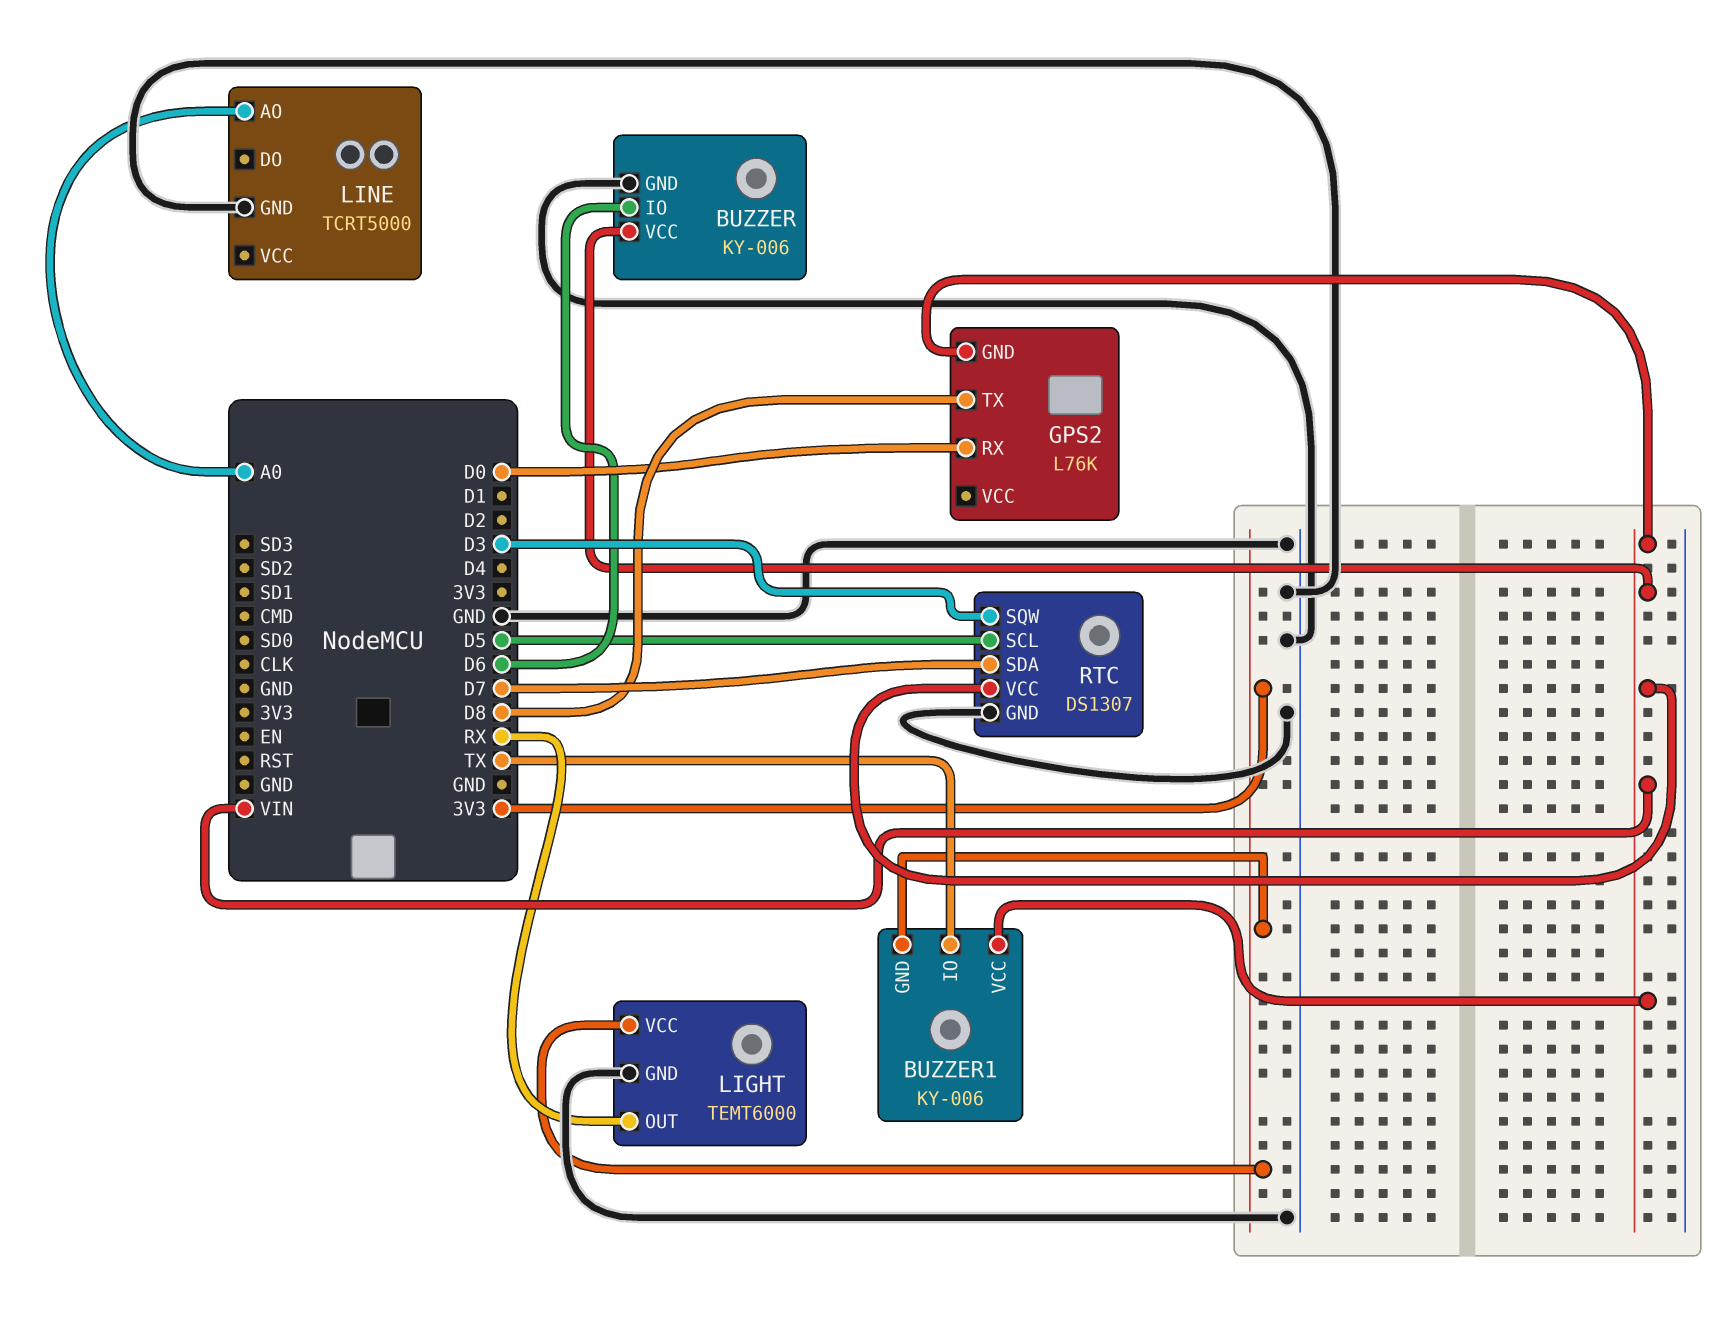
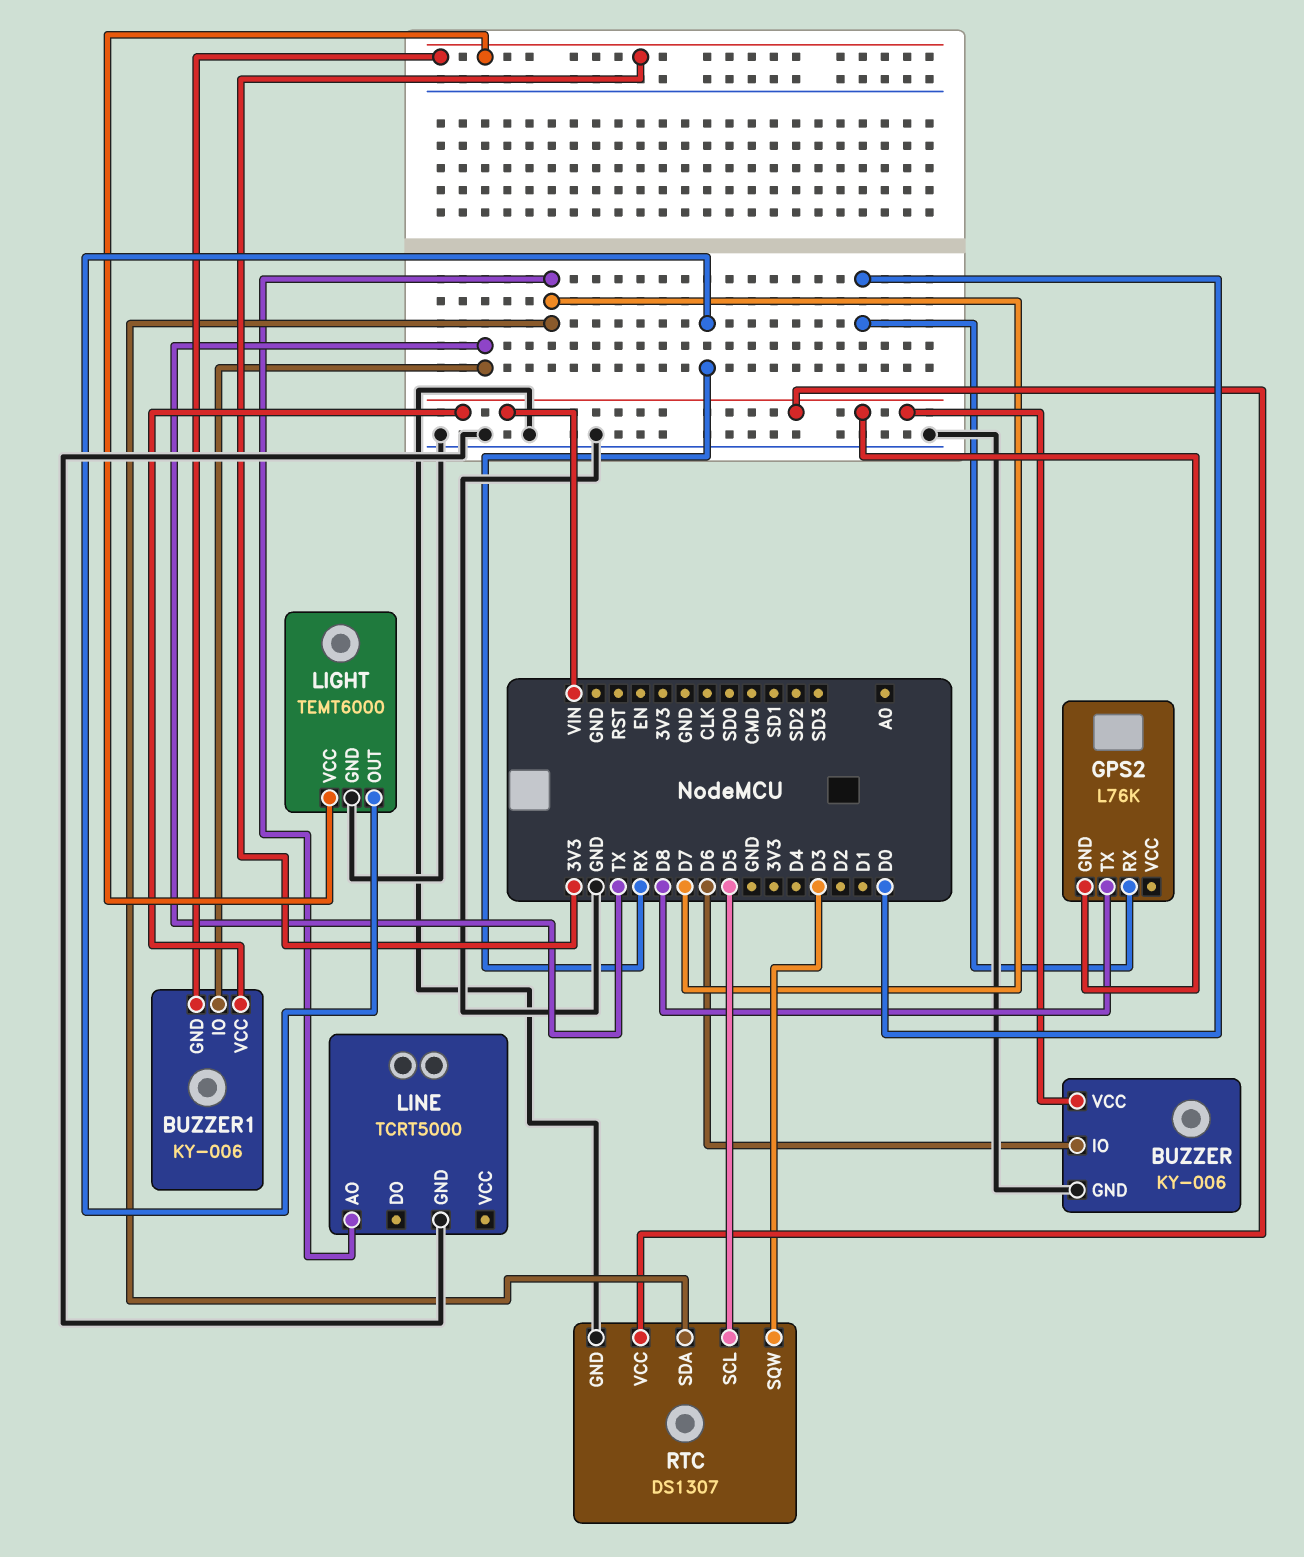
LINE pin AO: A0 -> D7

